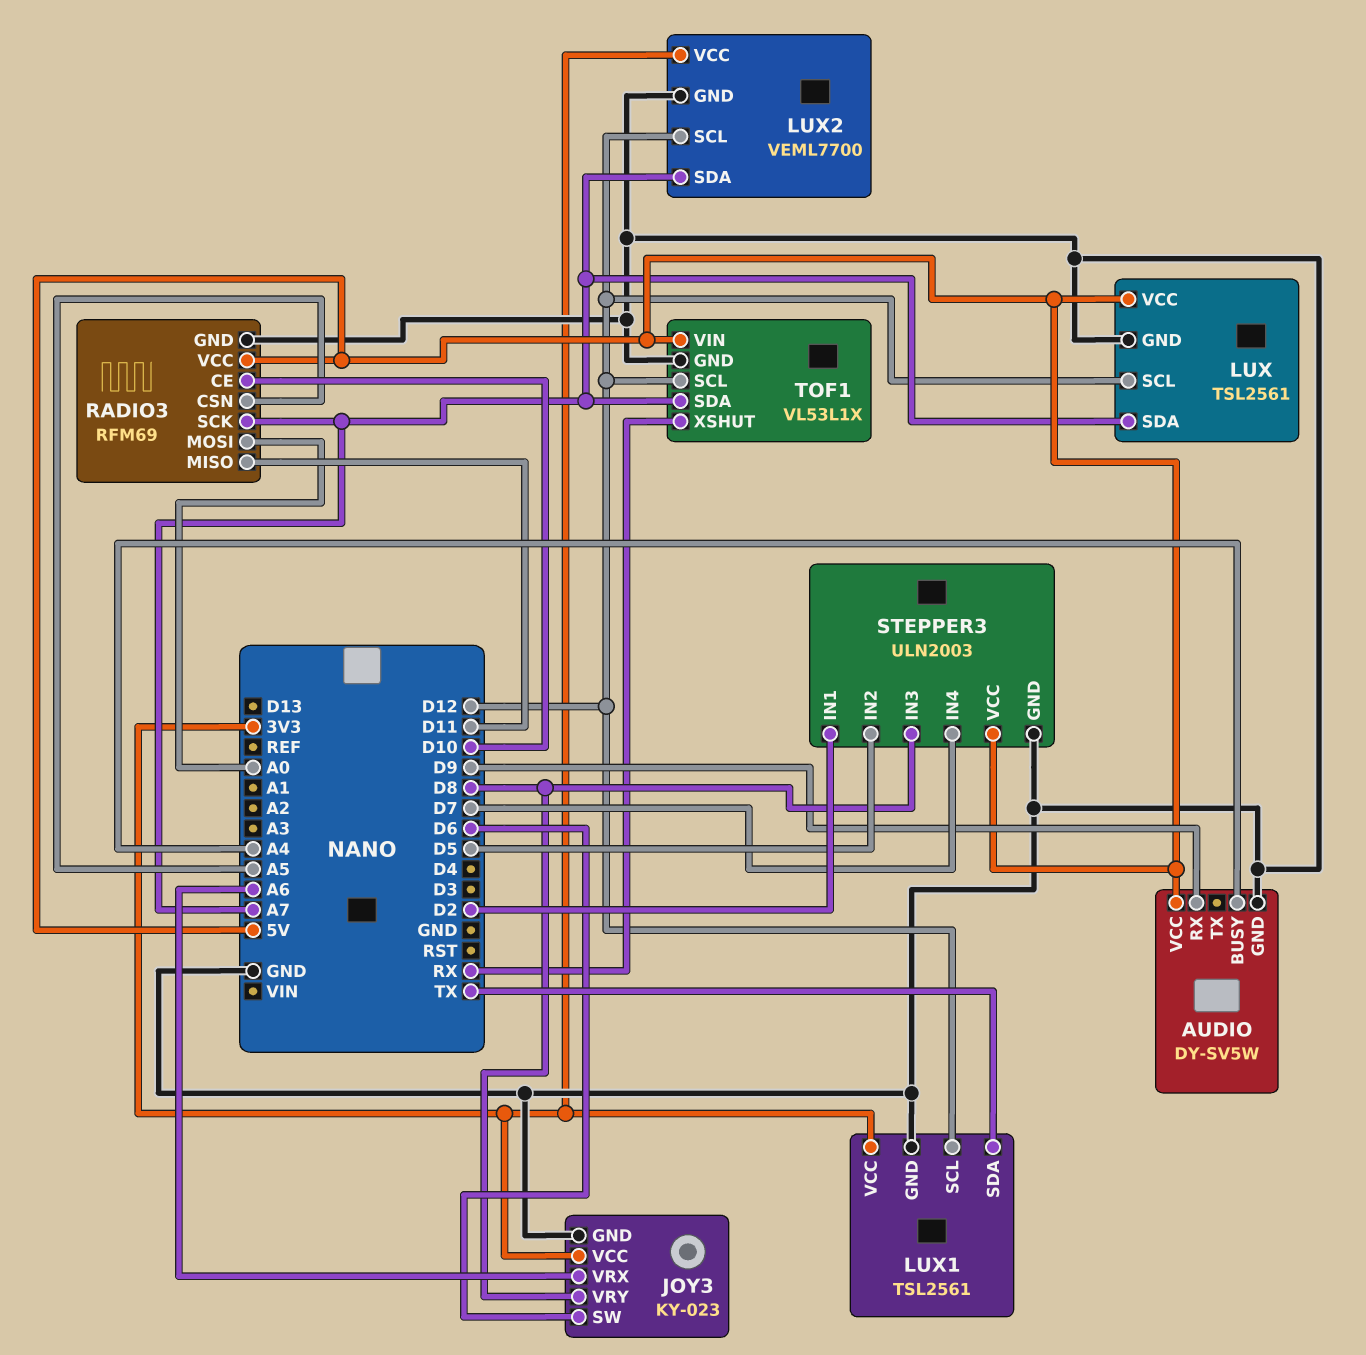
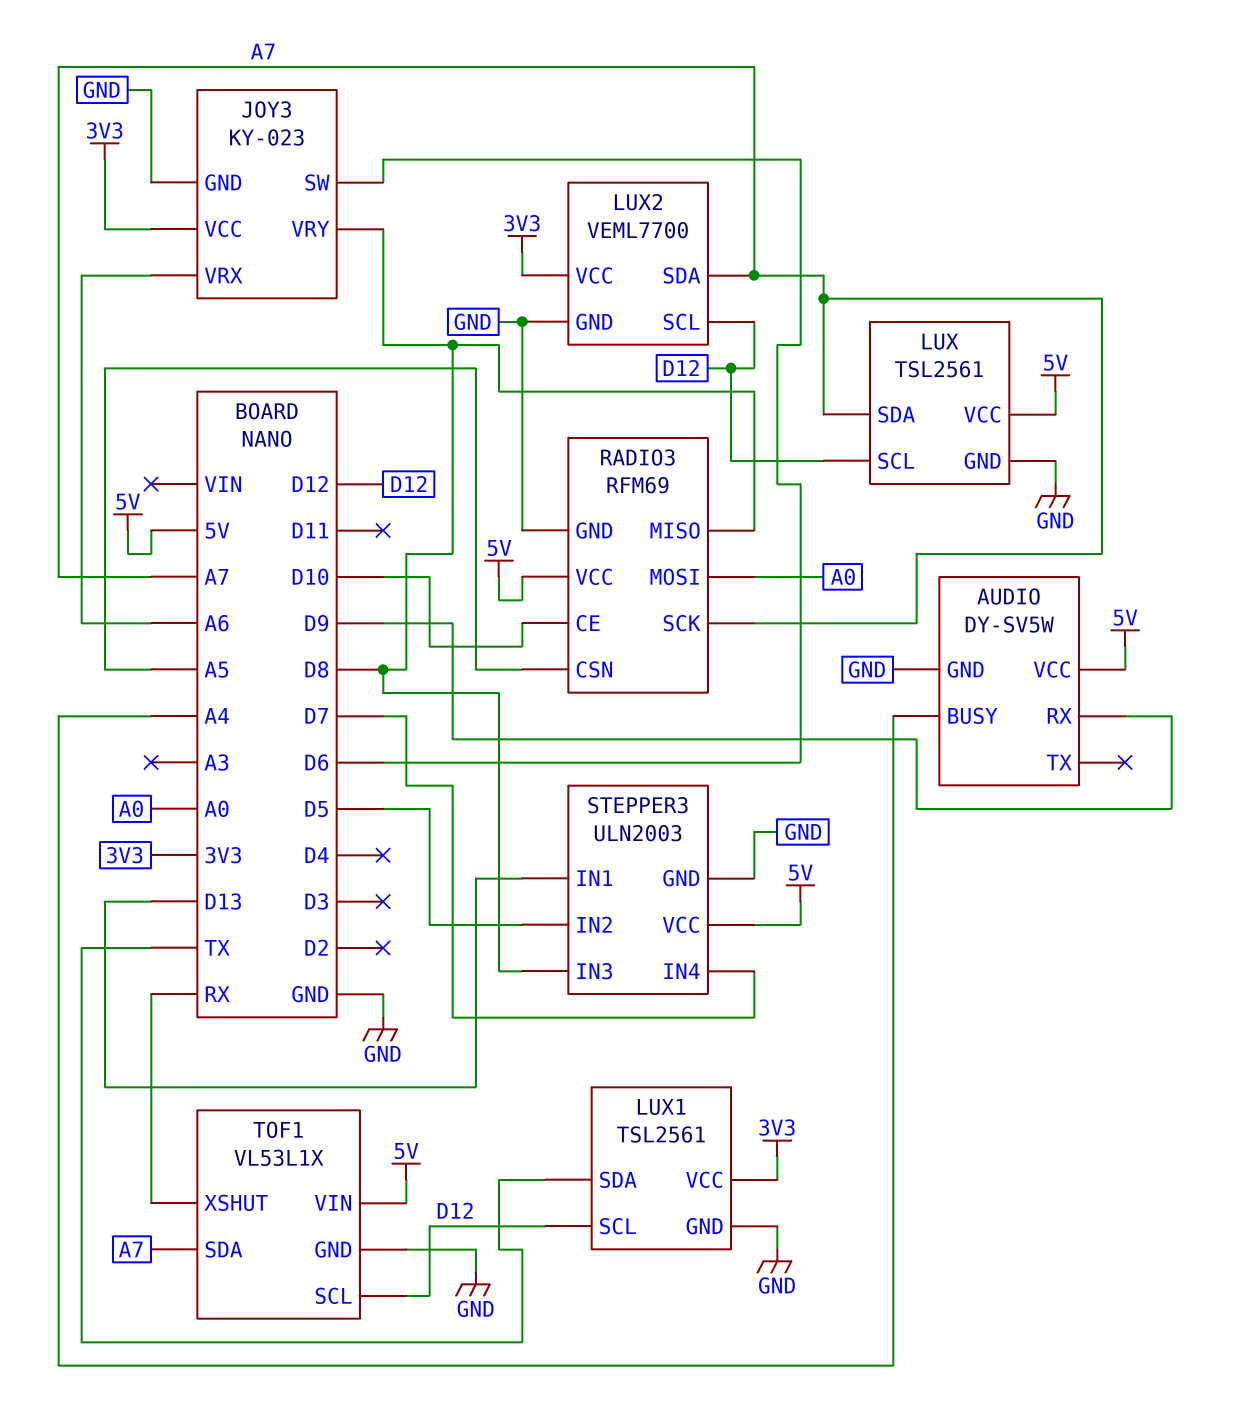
RADIO3 pin MISO: D11 -> D8
STEPPER3 pin IN1: D2 -> D13

